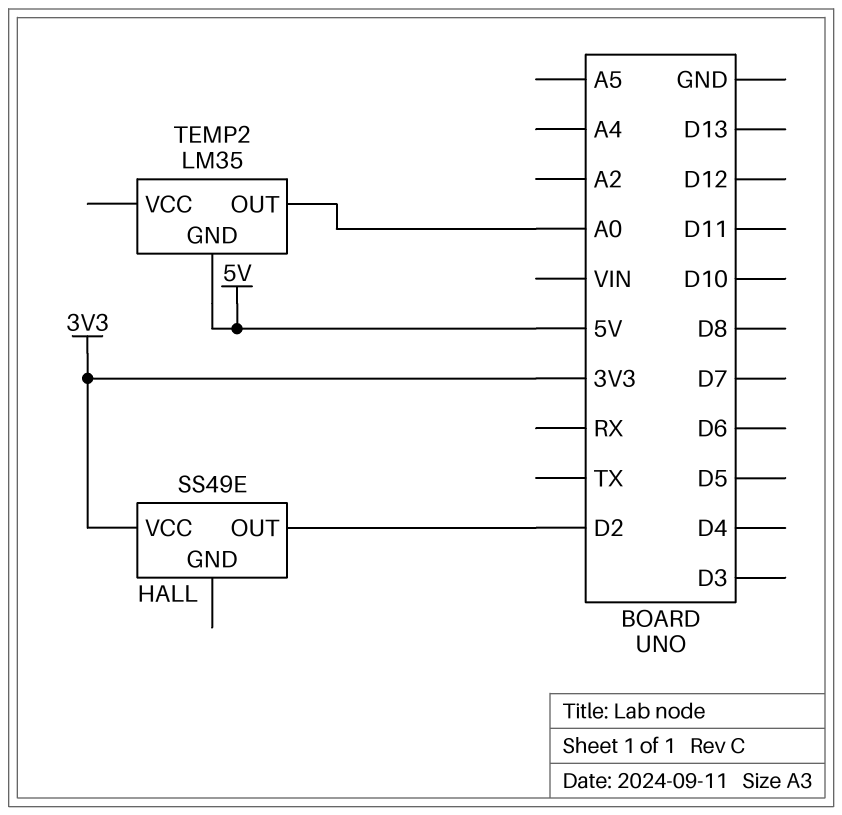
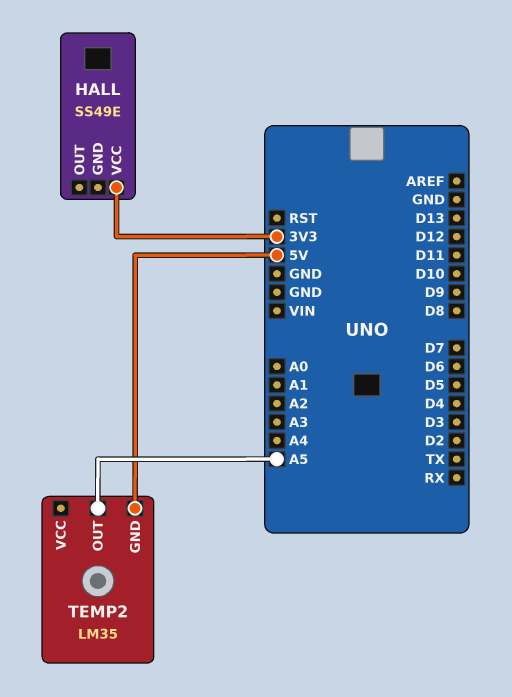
HALL pin OUT: D2 -> none
TEMP2 pin OUT: A0 -> A5

